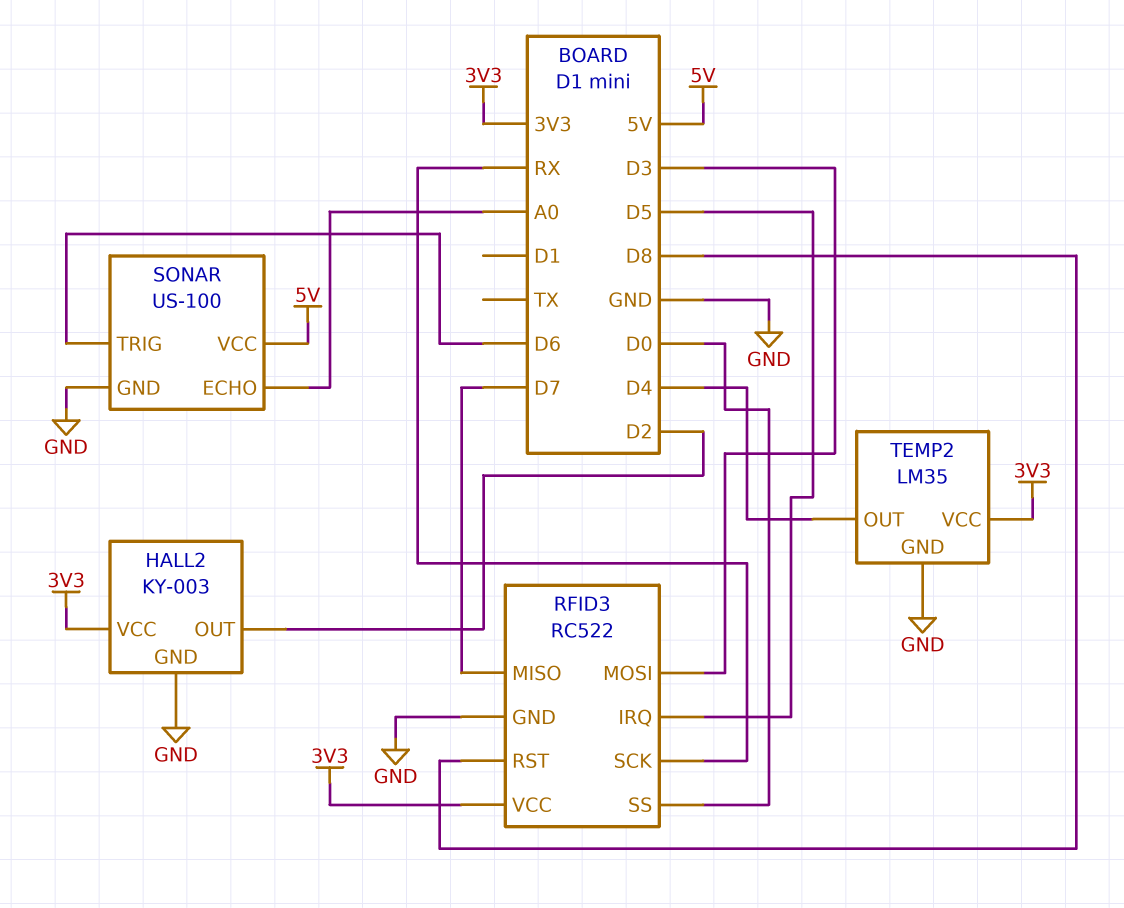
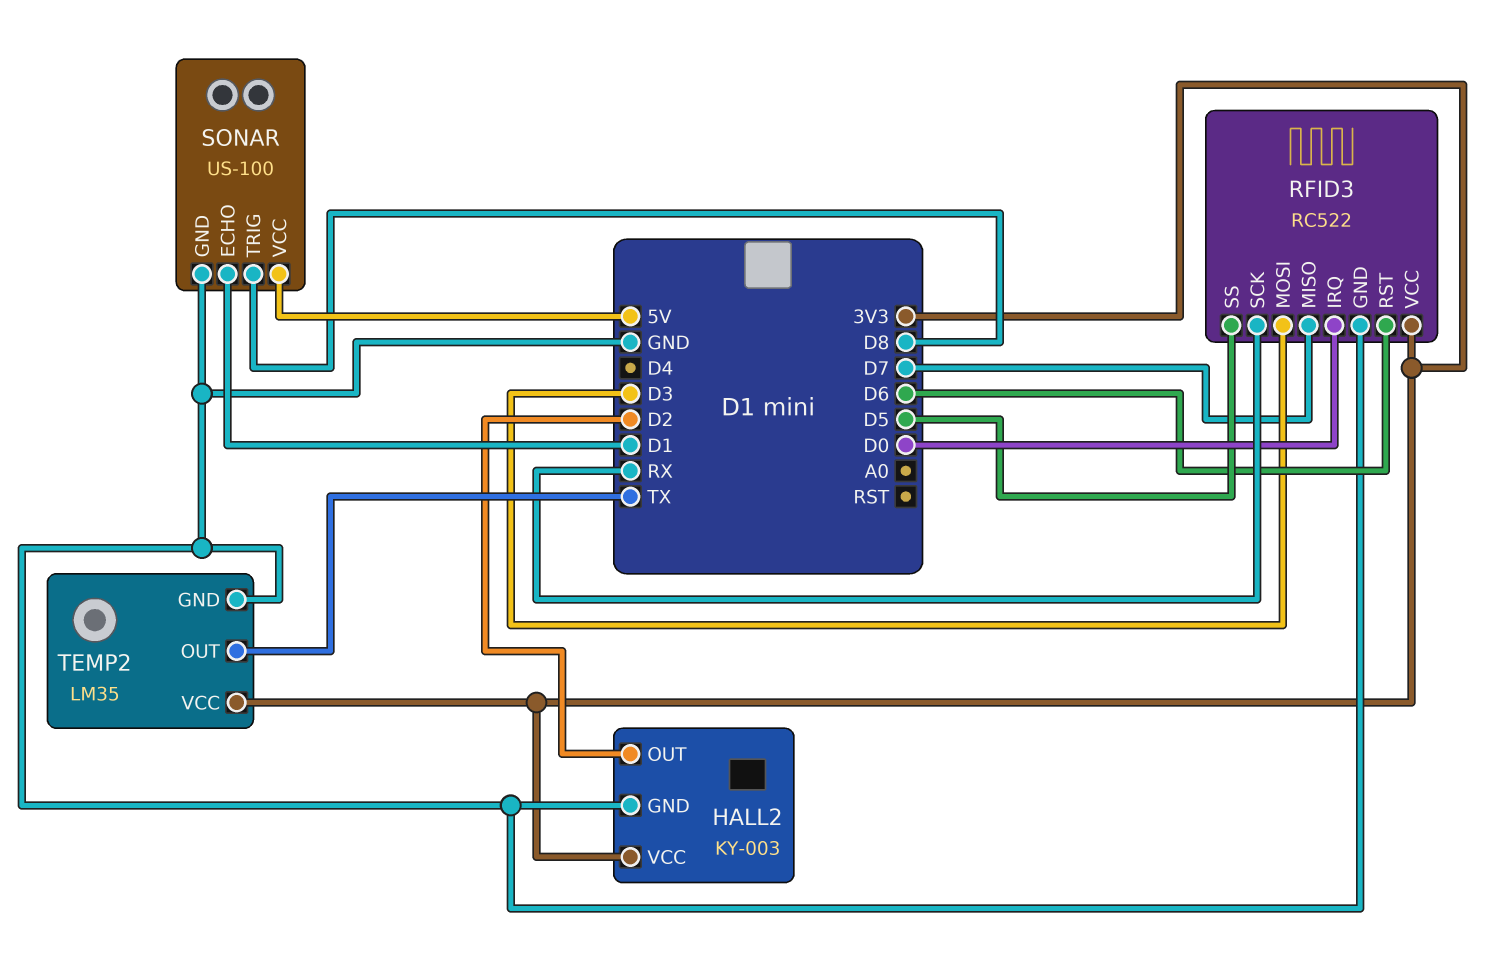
RFID3 pin IRQ: D5 -> D0
RFID3 pin RST: D8 -> D6
RFID3 pin SS: D0 -> D5
SONAR pin ECHO: A0 -> D1
SONAR pin TRIG: D6 -> D8
TEMP2 pin OUT: D4 -> TX

